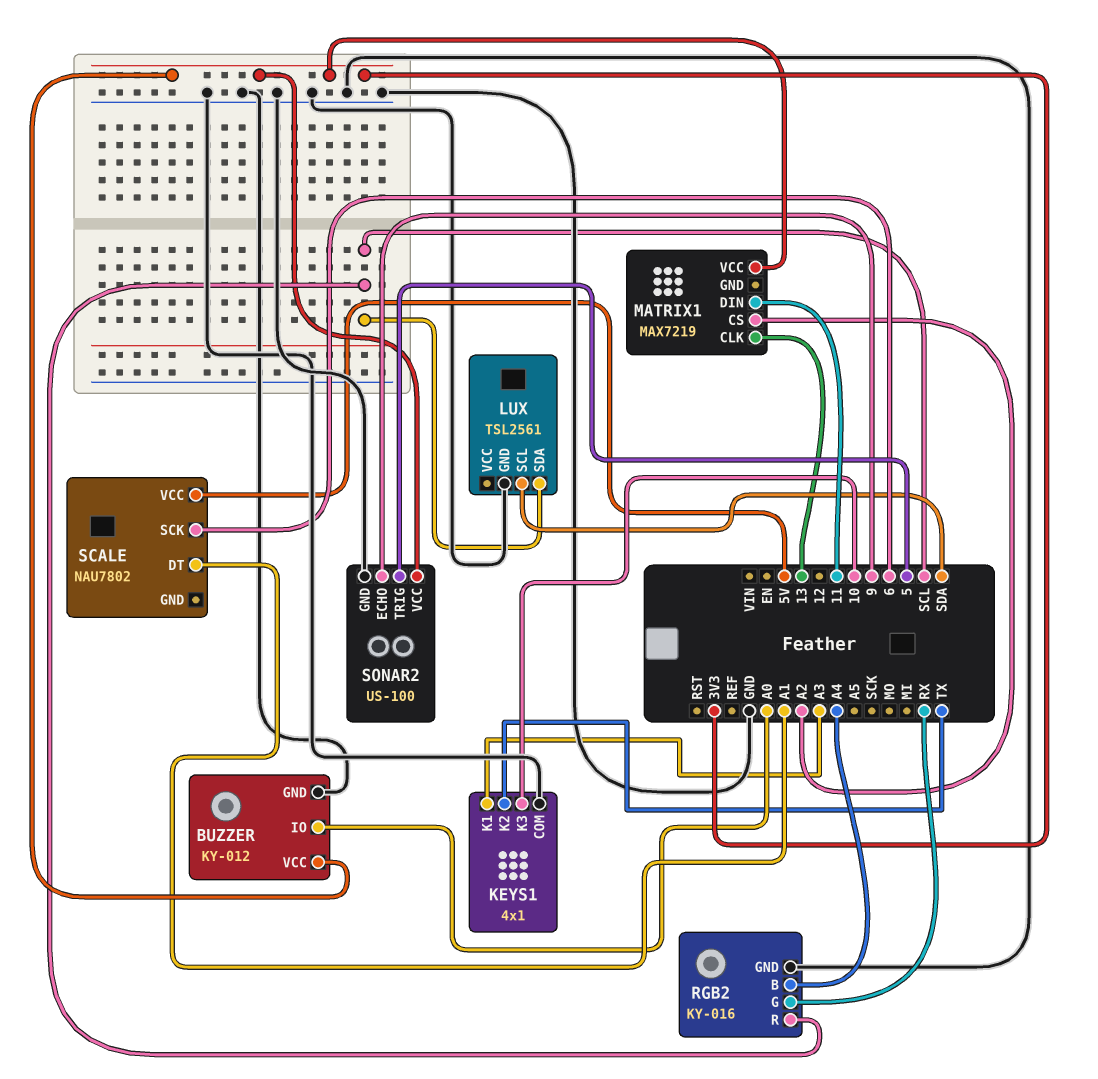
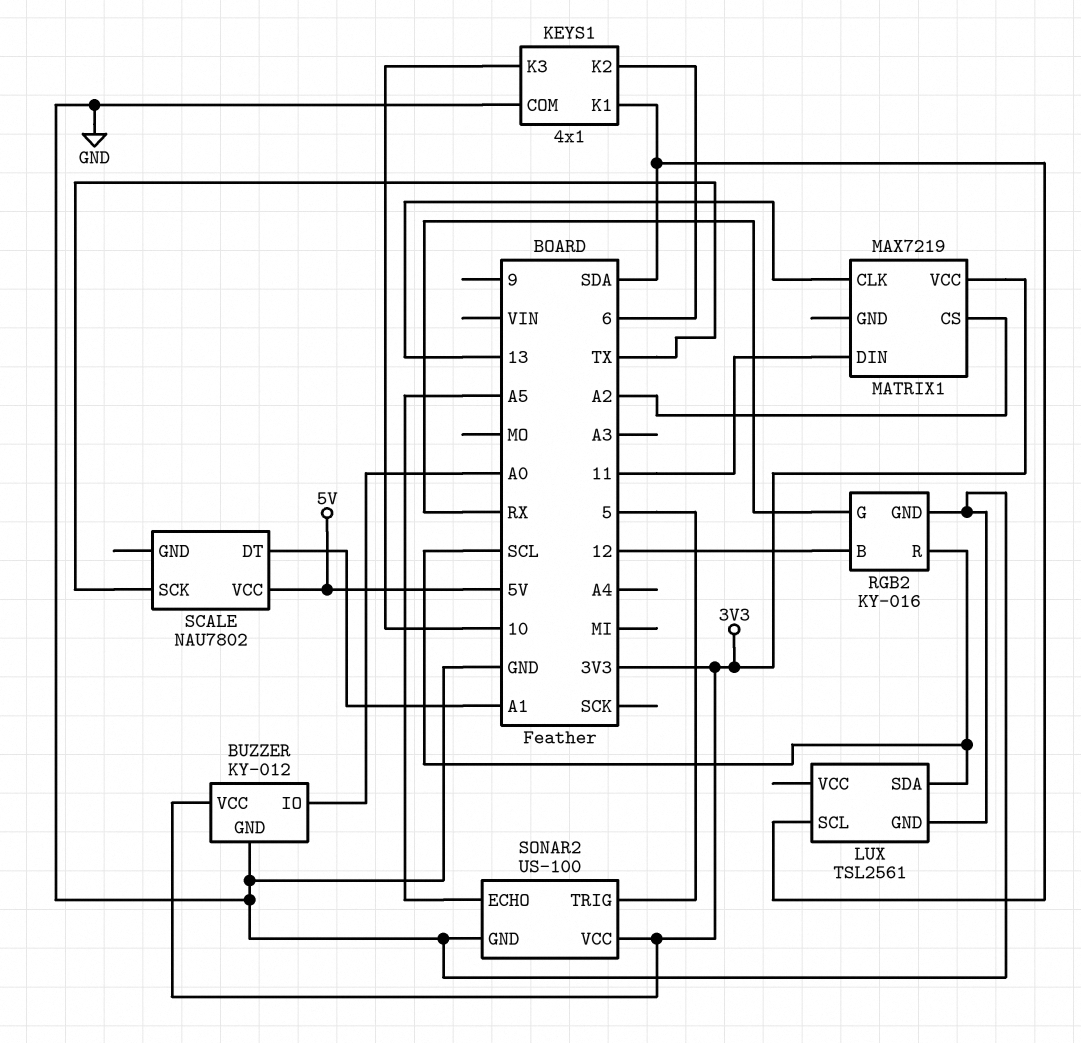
KEYS1 pin K1: A3 -> SDA
KEYS1 pin K2: TX -> 6
RGB2 pin B: A4 -> 12
SCALE pin SCK: 6 -> TX
SONAR2 pin ECHO: 9 -> A5

